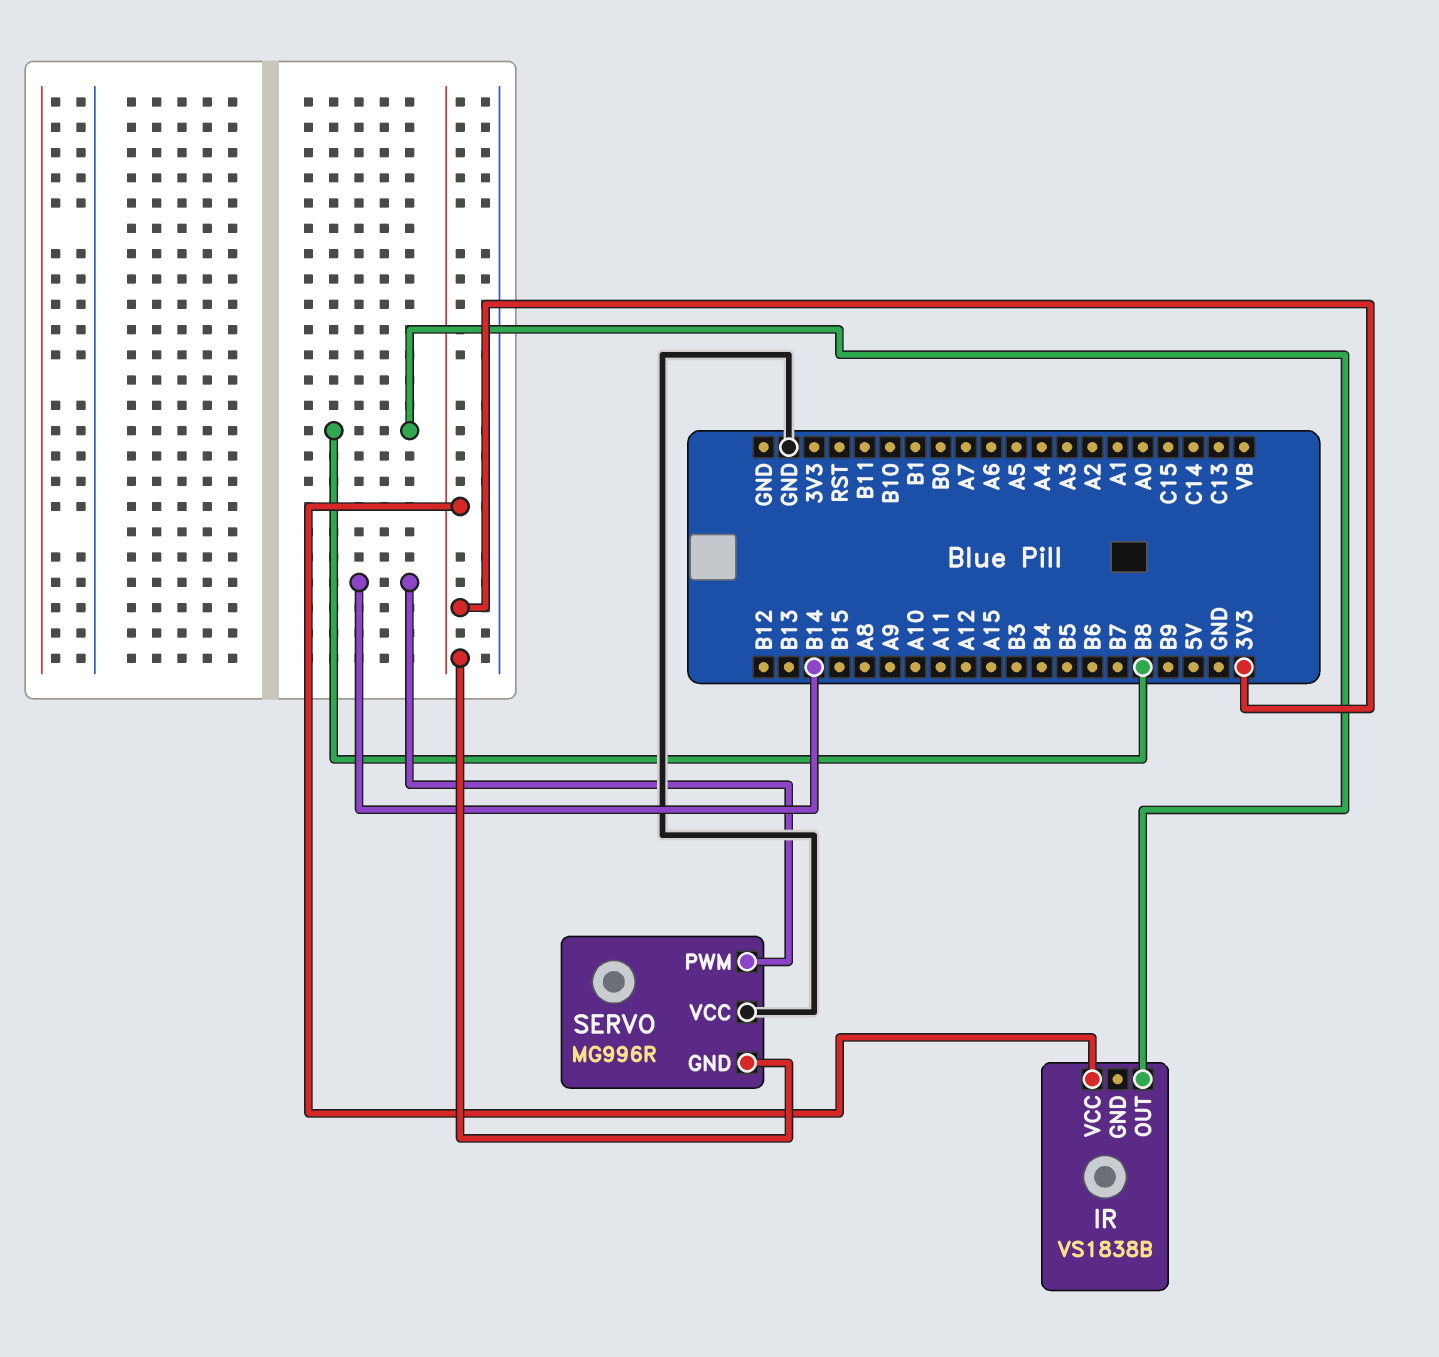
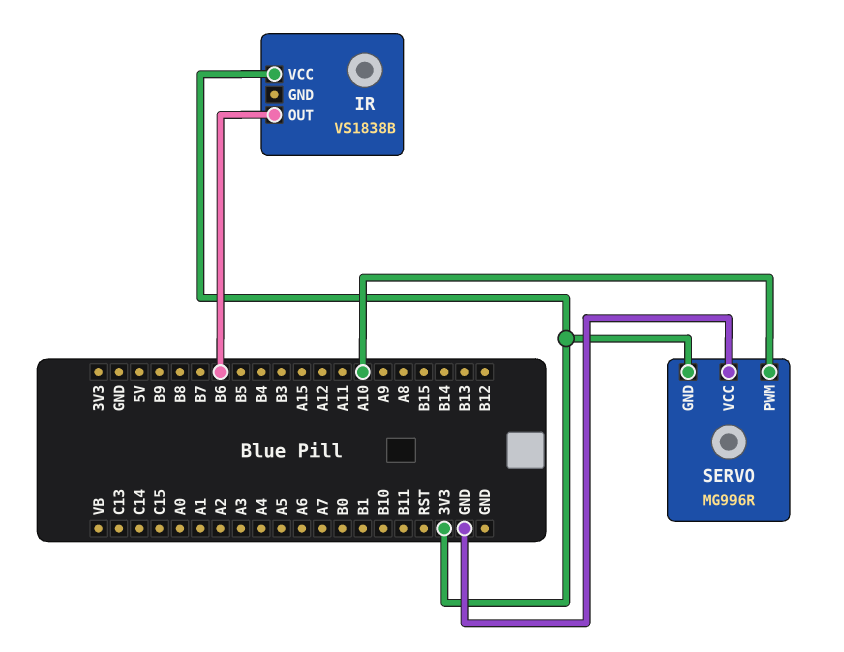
IR pin OUT: B8 -> B6
SERVO pin PWM: B14 -> A10

